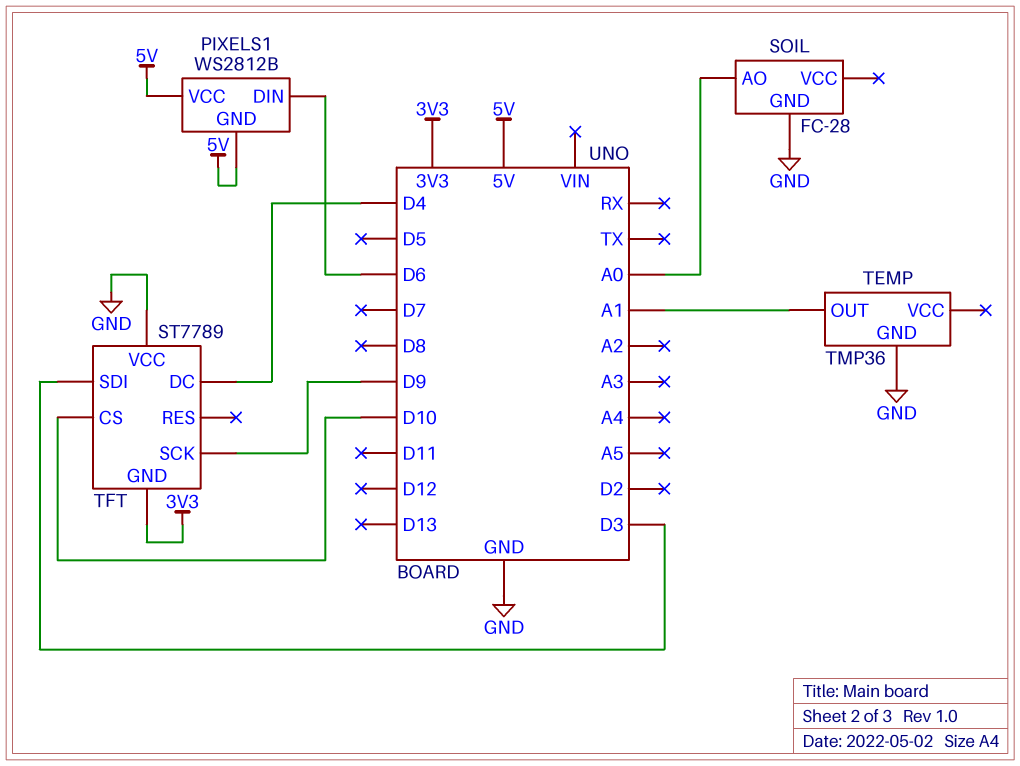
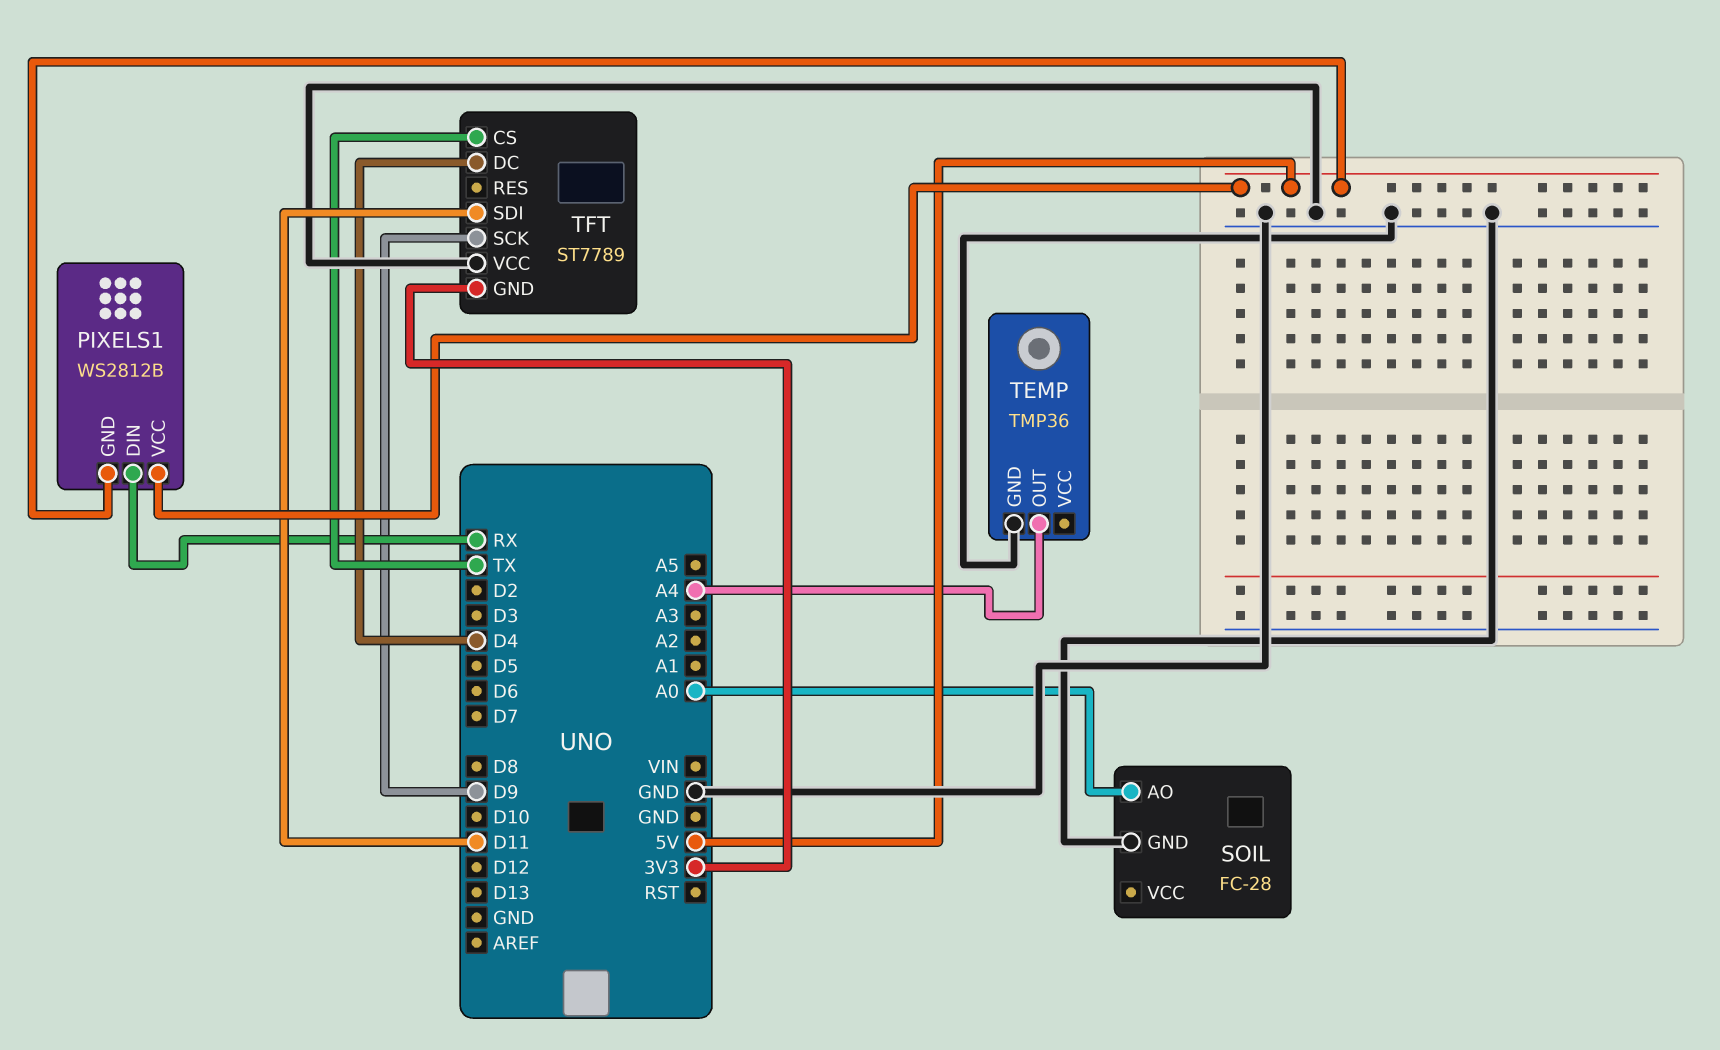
PIXELS1 pin DIN: D6 -> RX
TEMP pin OUT: A1 -> A4
TFT pin CS: D10 -> TX
TFT pin SDI: D3 -> D11

